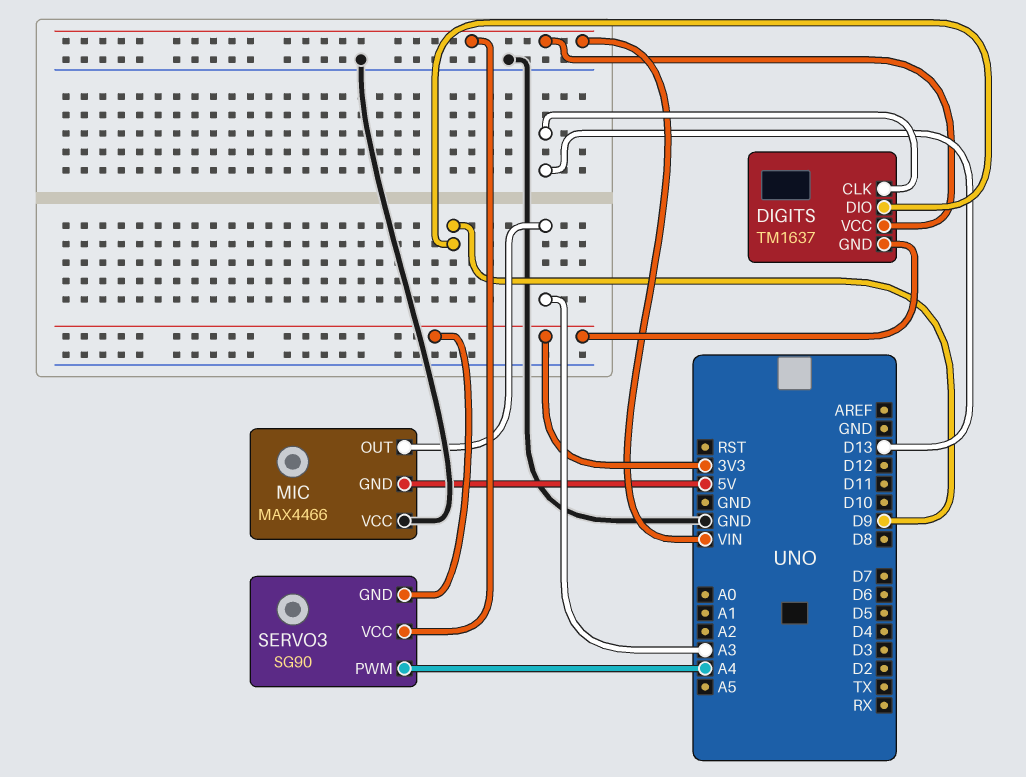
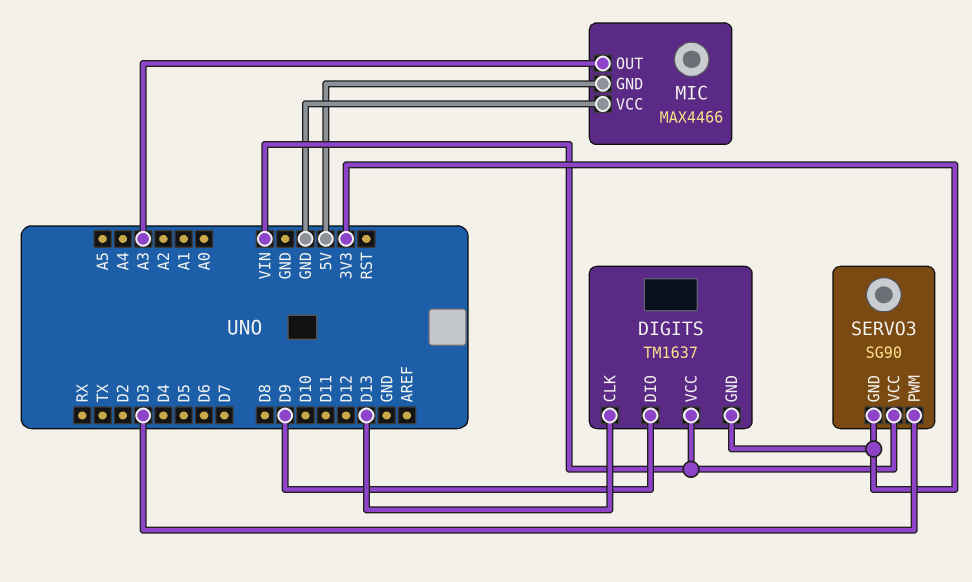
SERVO3 pin PWM: A4 -> D3

